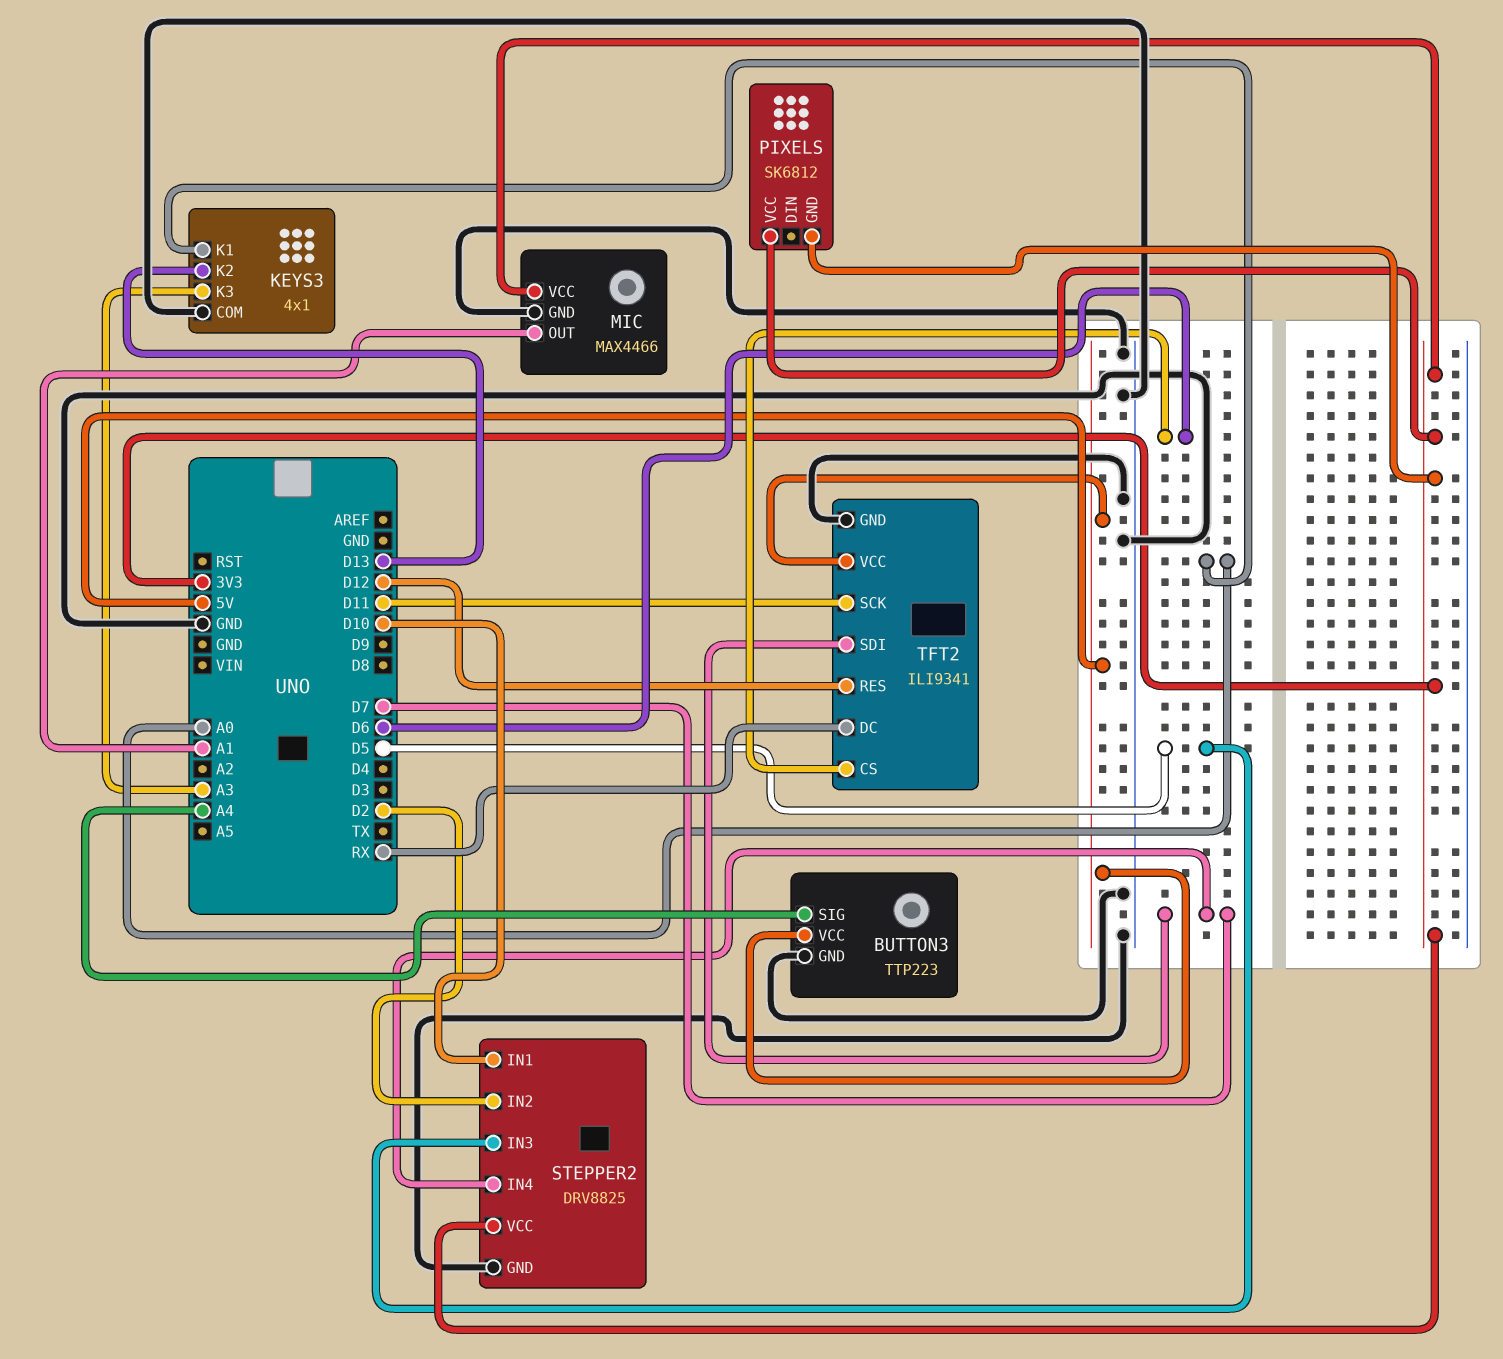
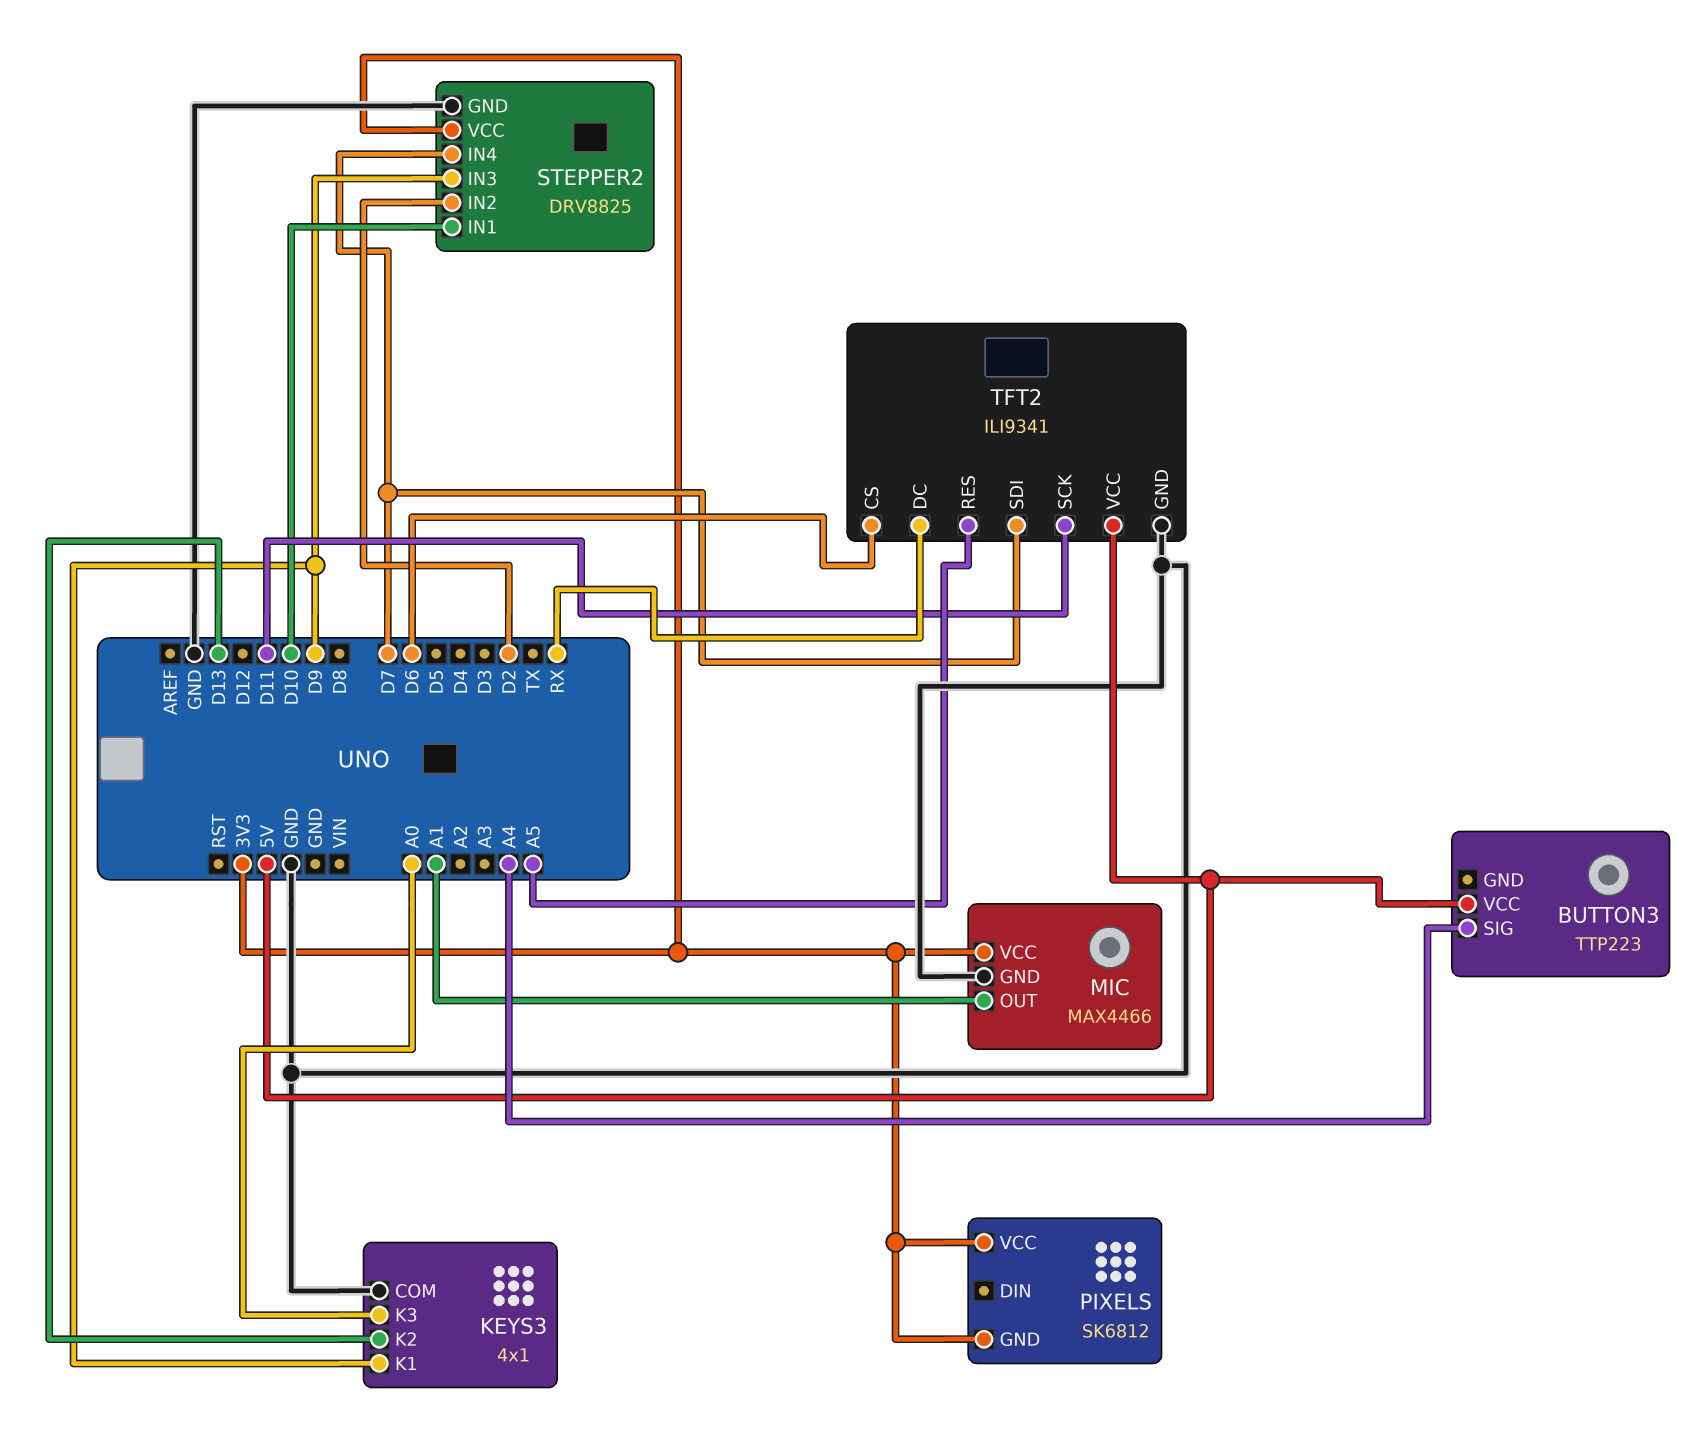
BUTTON3 pin GND: GND -> none
KEYS3 pin K1: A0 -> D9
KEYS3 pin K3: A3 -> A0
STEPPER2 pin IN3: D5 -> D9
TFT2 pin RES: D12 -> A5

